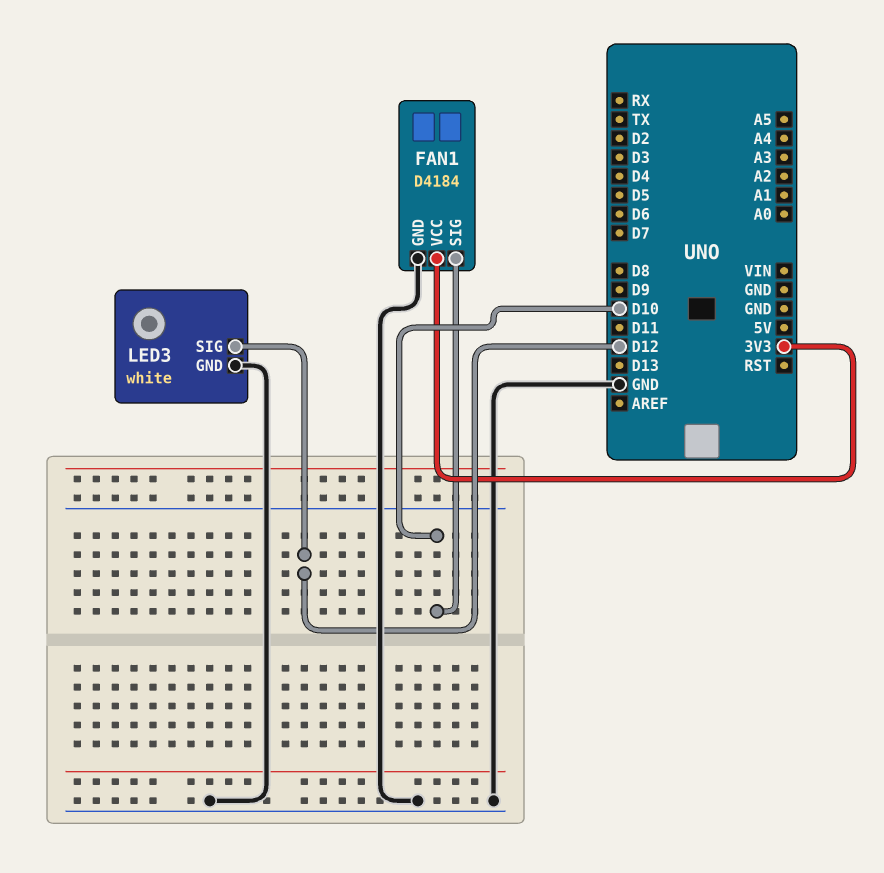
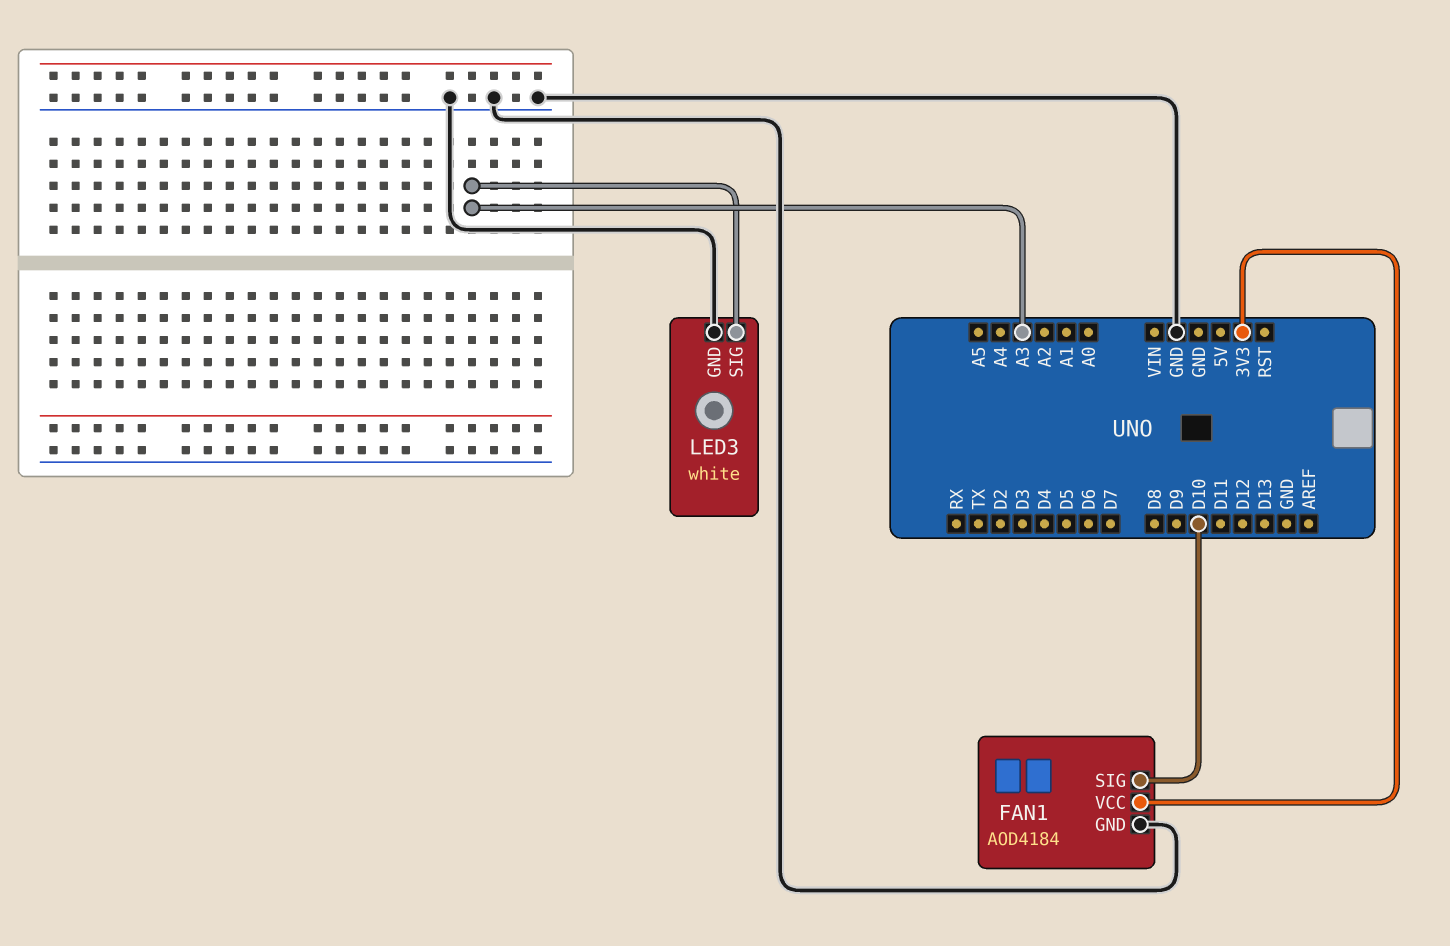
FAN1: D4184 -> AOD4184
LED3 pin SIG: D12 -> A3

